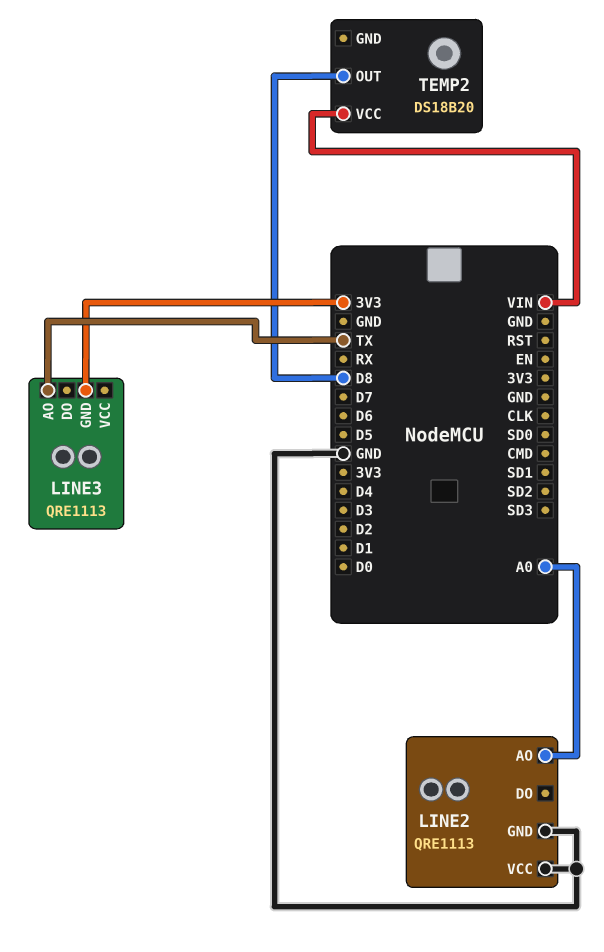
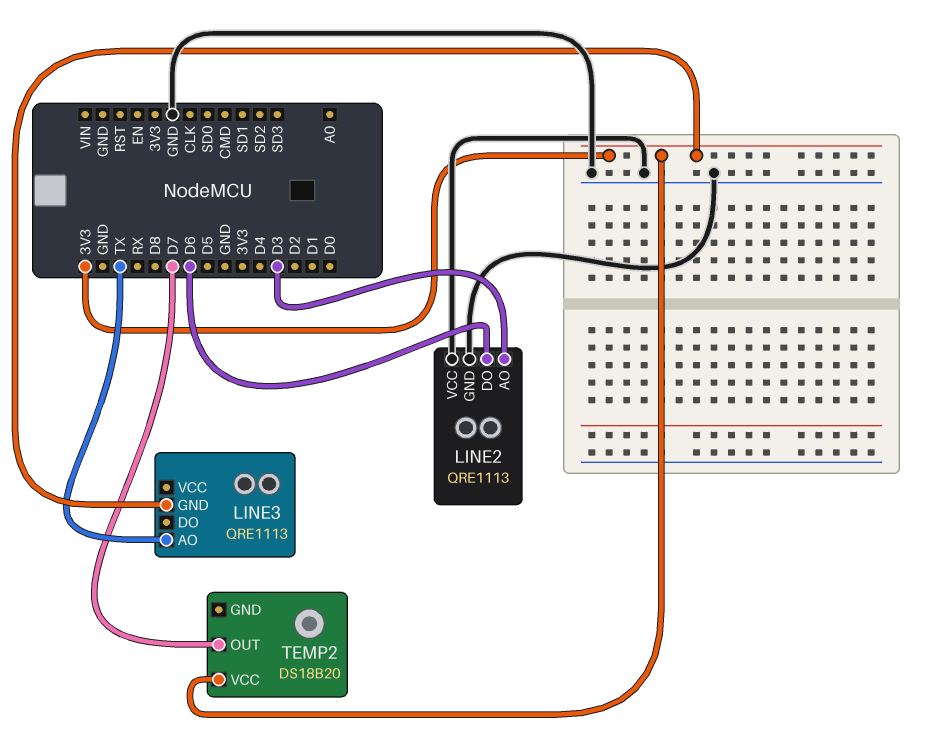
LINE2 pin AO: A0 -> D3
LINE2 pin DO: none -> D6
TEMP2 pin OUT: D8 -> D7
TEMP2 pin VCC: VIN -> 3V3

